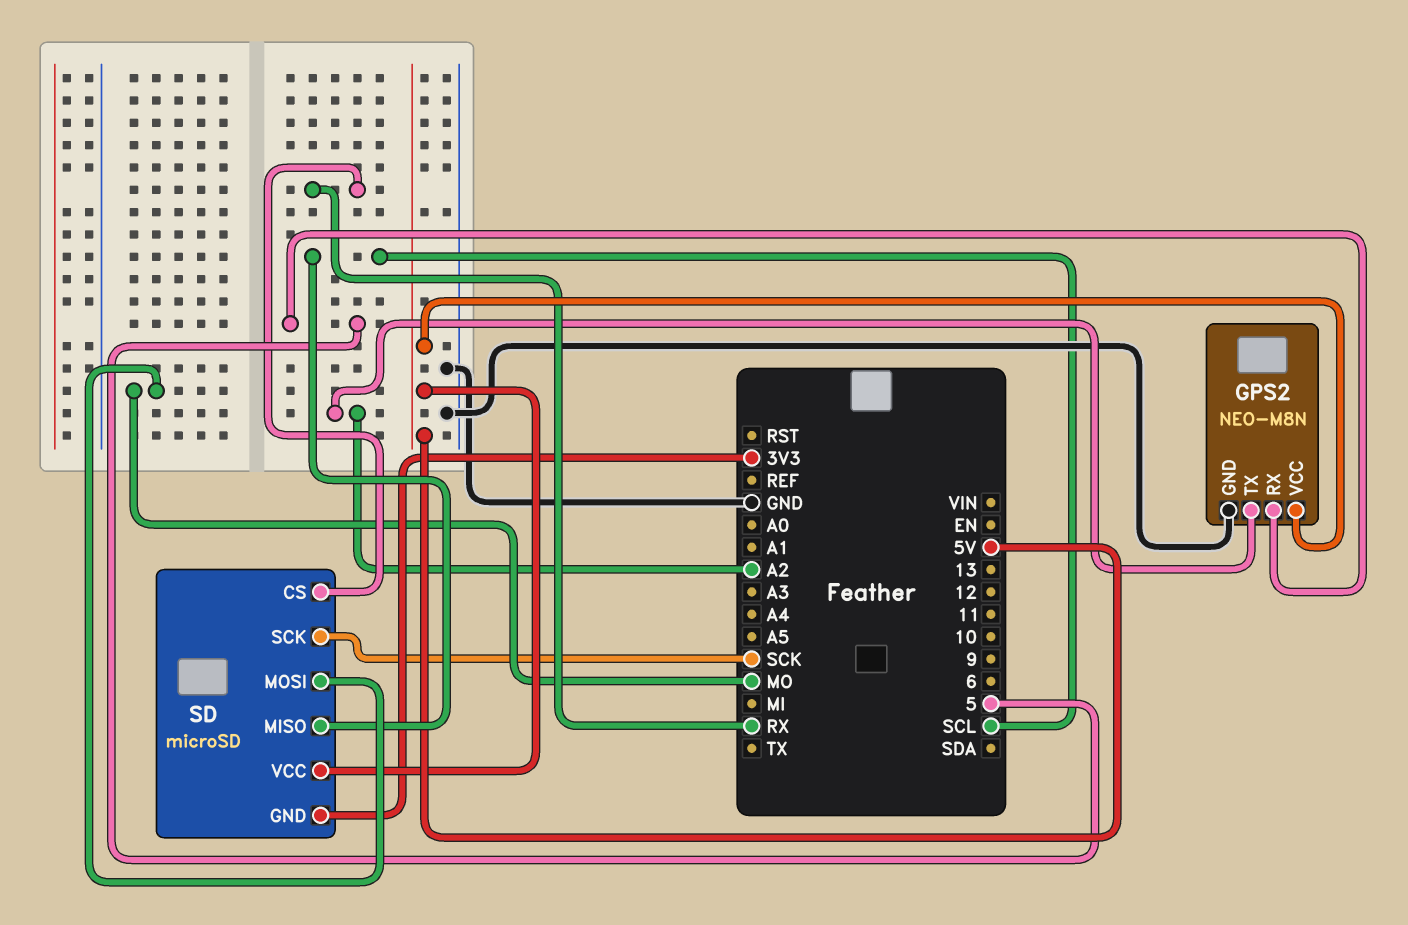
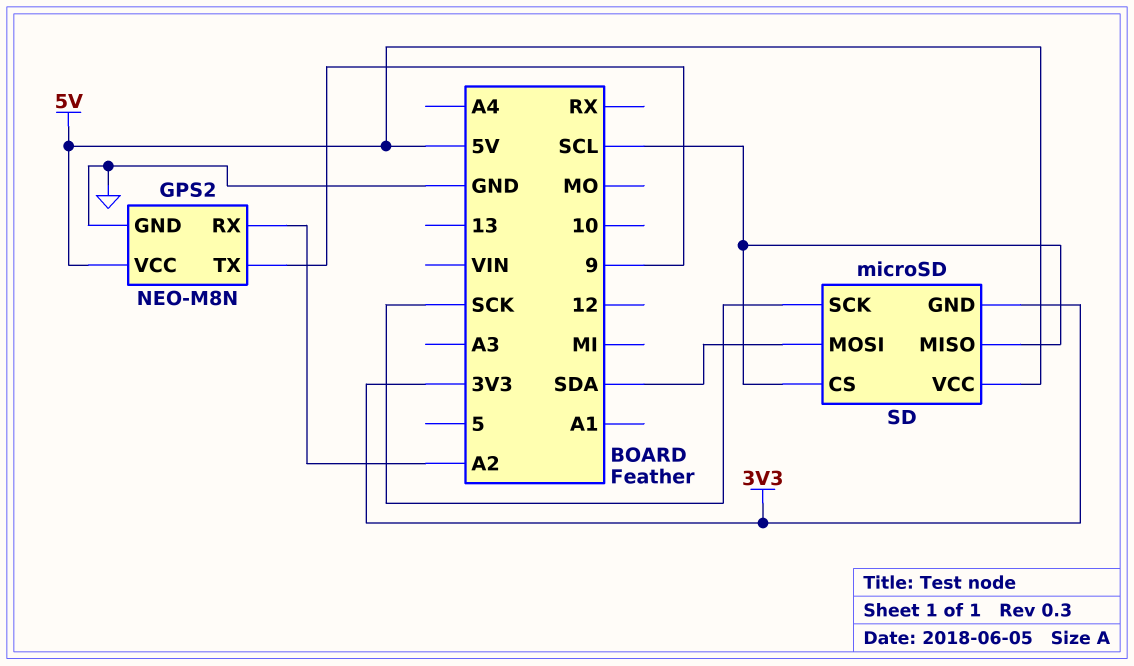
GPS2 pin RX: 5 -> A2
GPS2 pin TX: A2 -> 9
SD pin CS: RX -> SCL
SD pin MOSI: MO -> SDA

